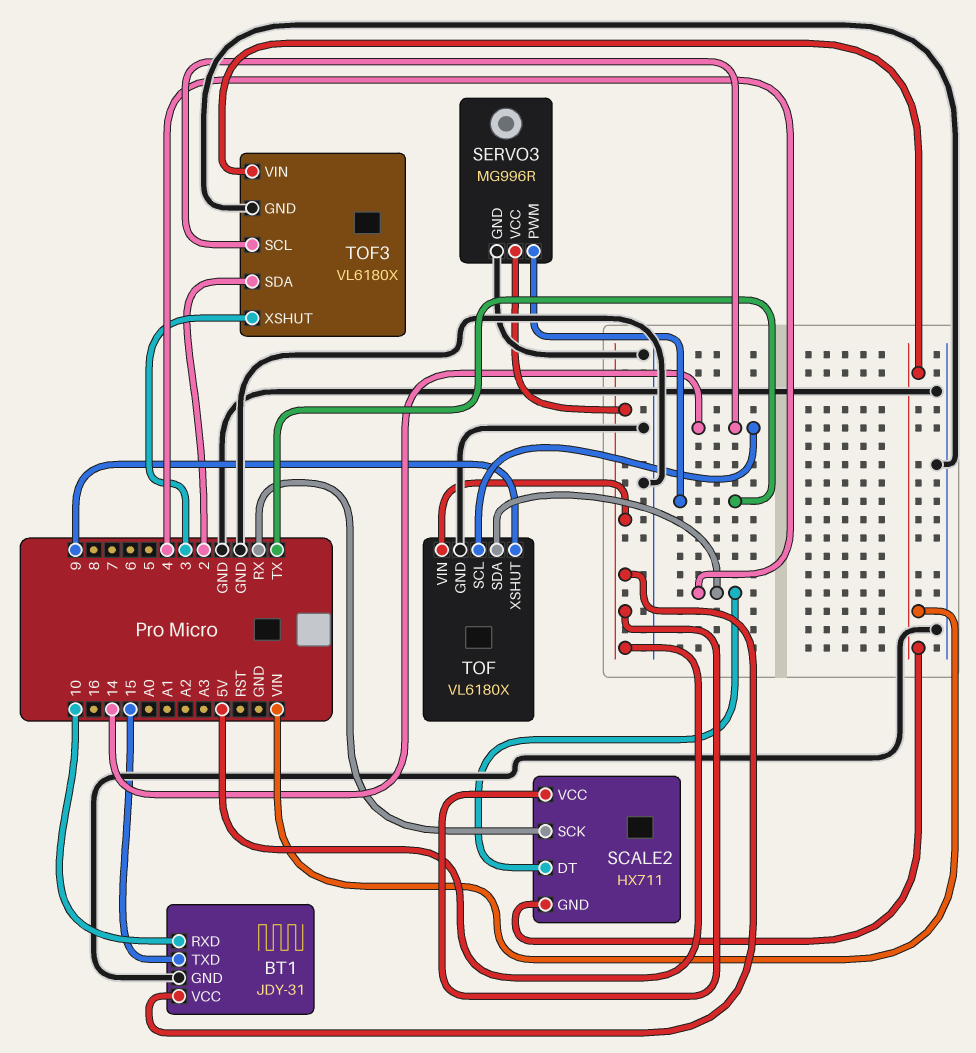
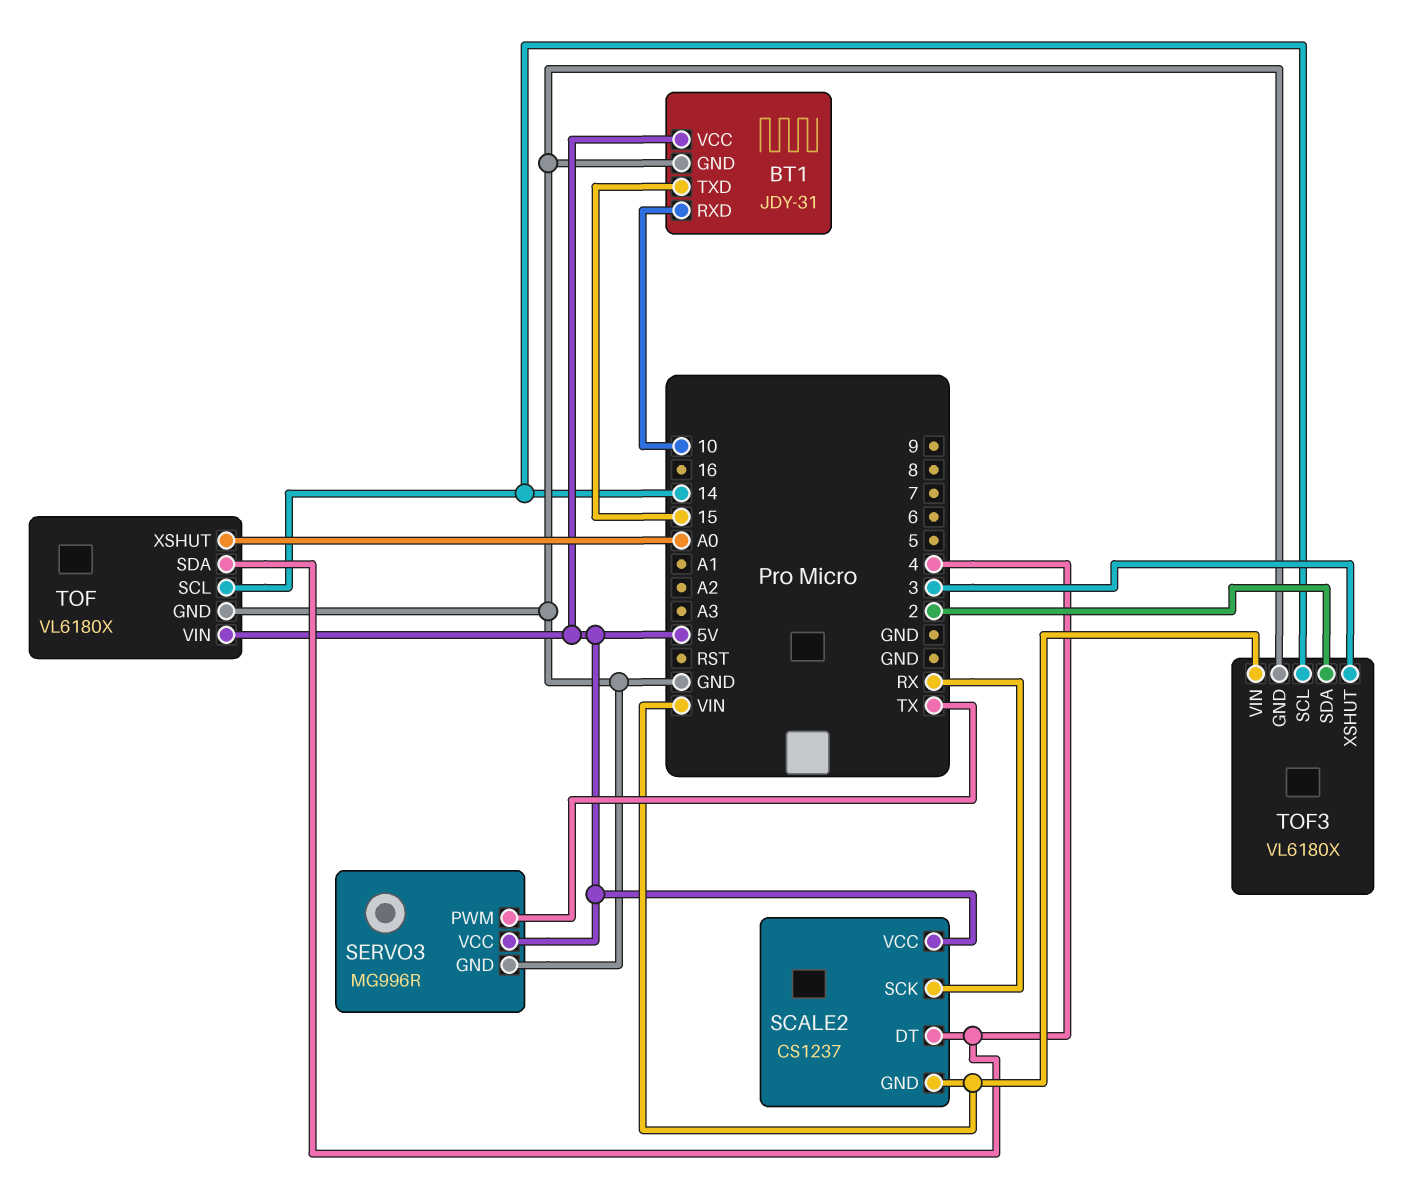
SCALE2: HX711 -> CS1237
TOF pin XSHUT: 9 -> A0

